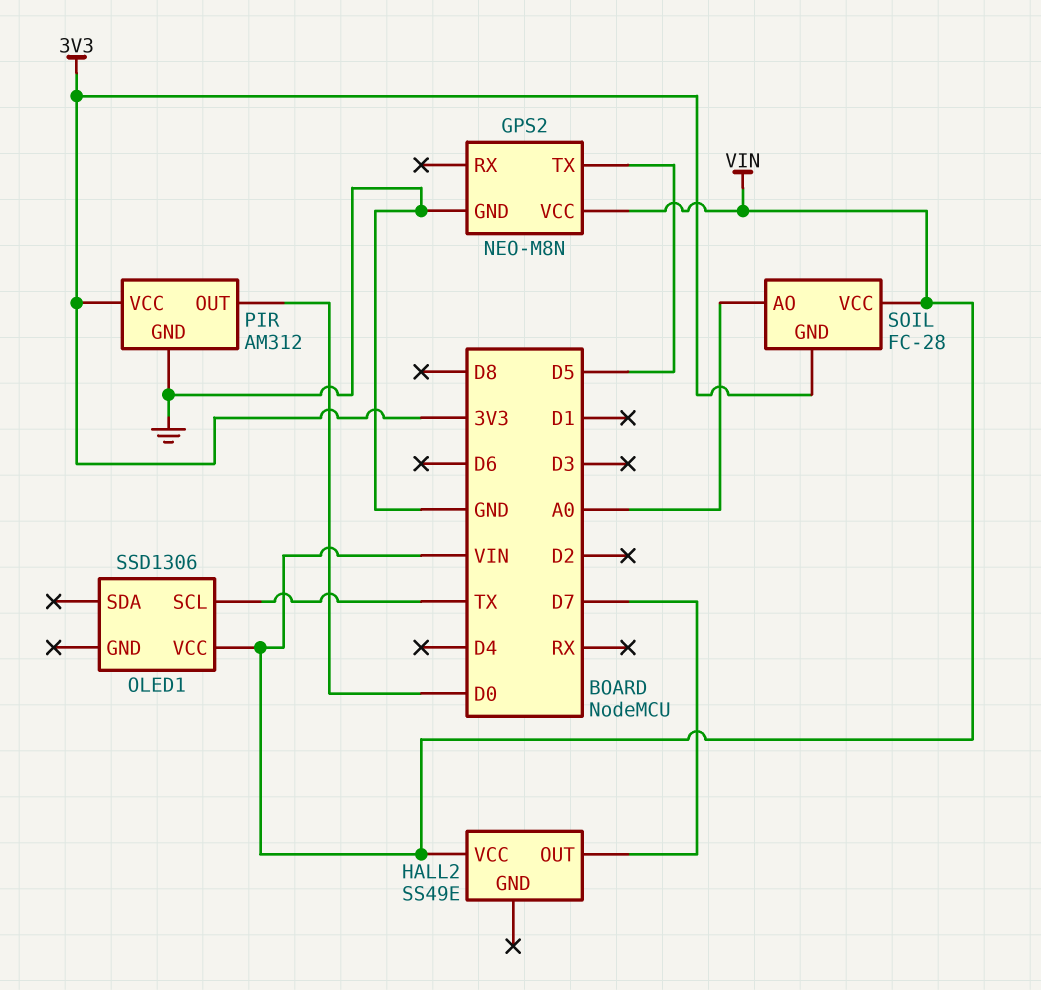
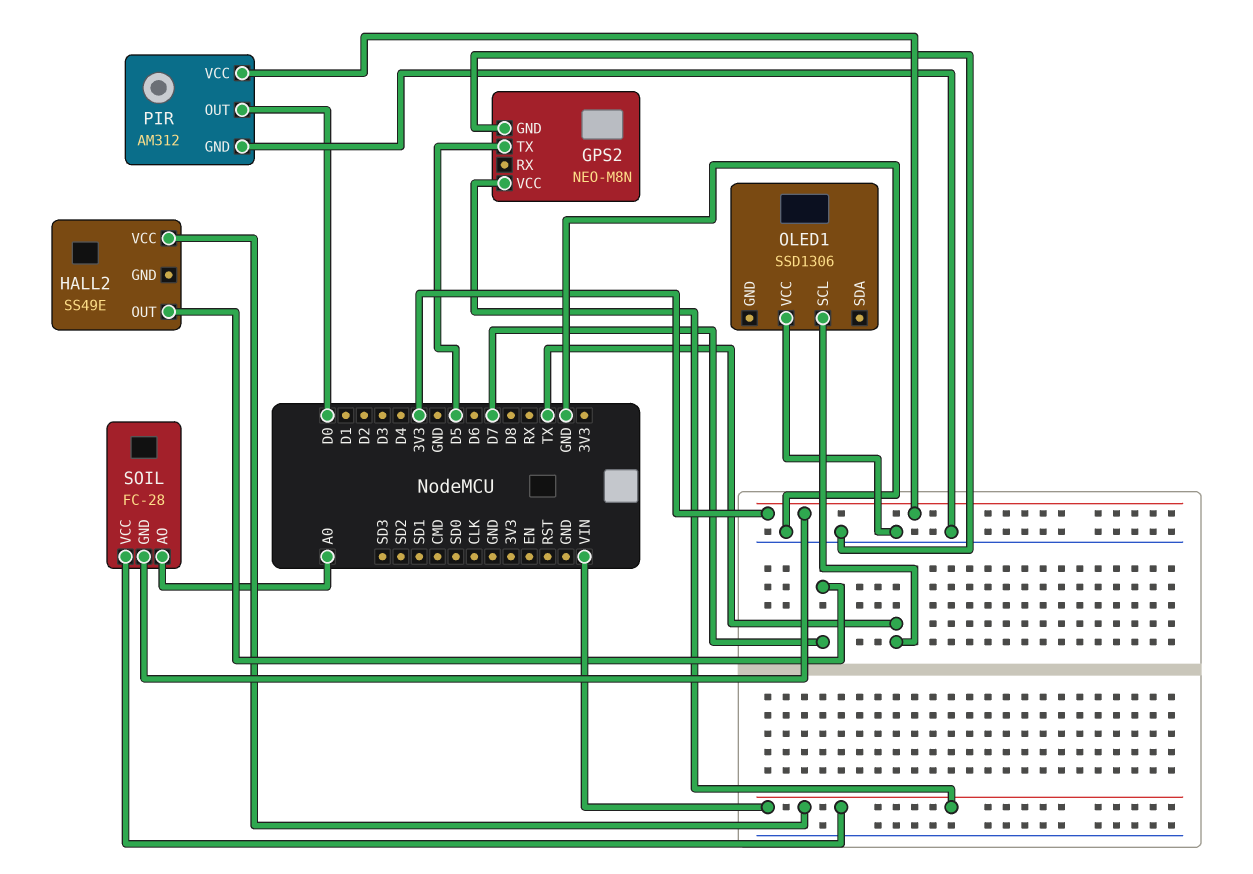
OLED1 pin VCC: VIN -> GND

